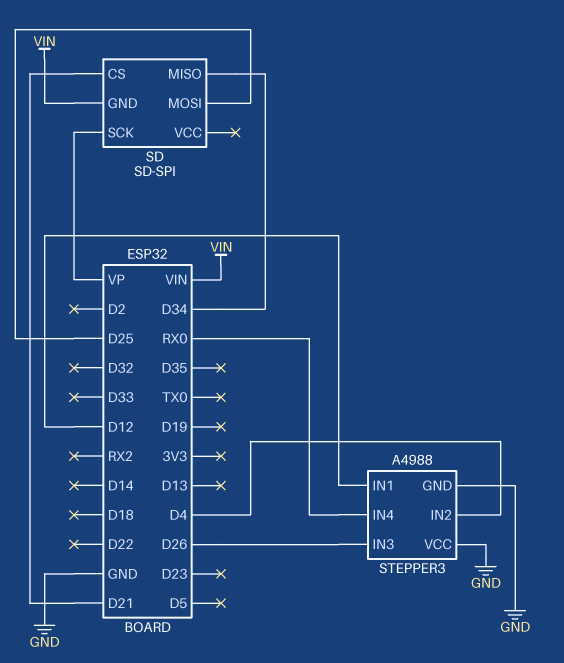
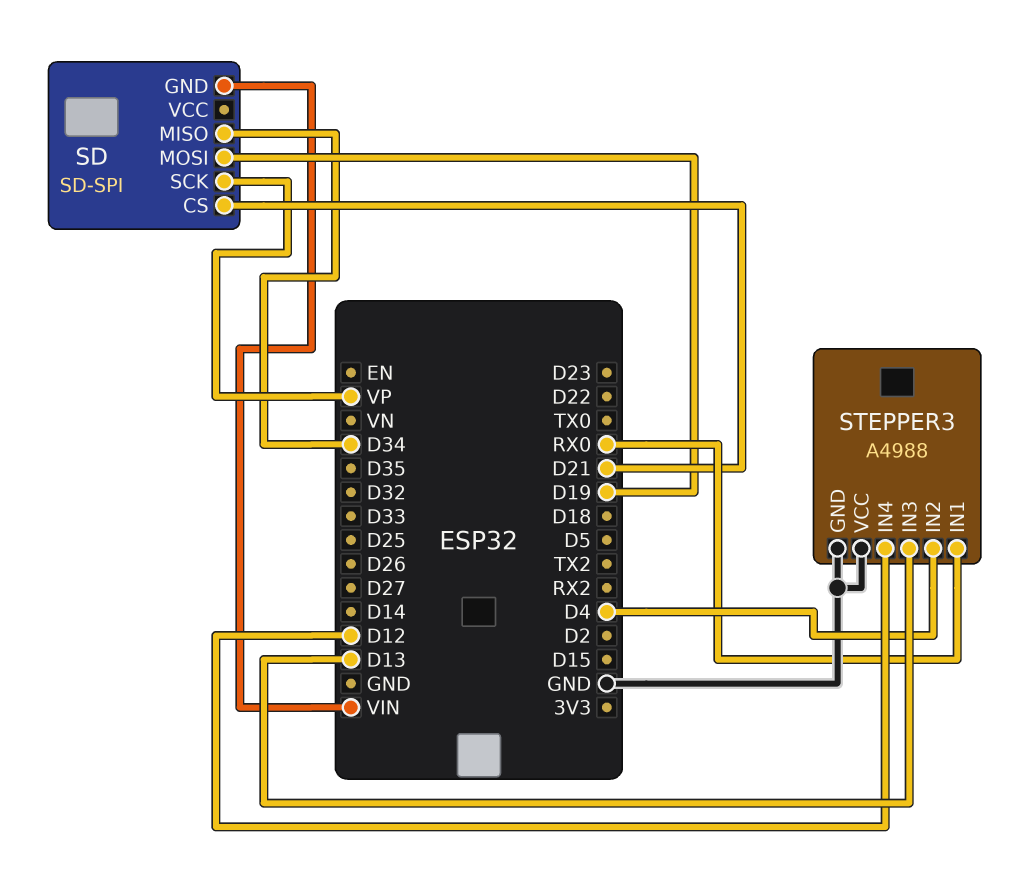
SD pin MOSI: D25 -> D19
STEPPER3 pin IN1: D12 -> RX0
STEPPER3 pin IN3: D26 -> D13
STEPPER3 pin IN4: RX0 -> D12

